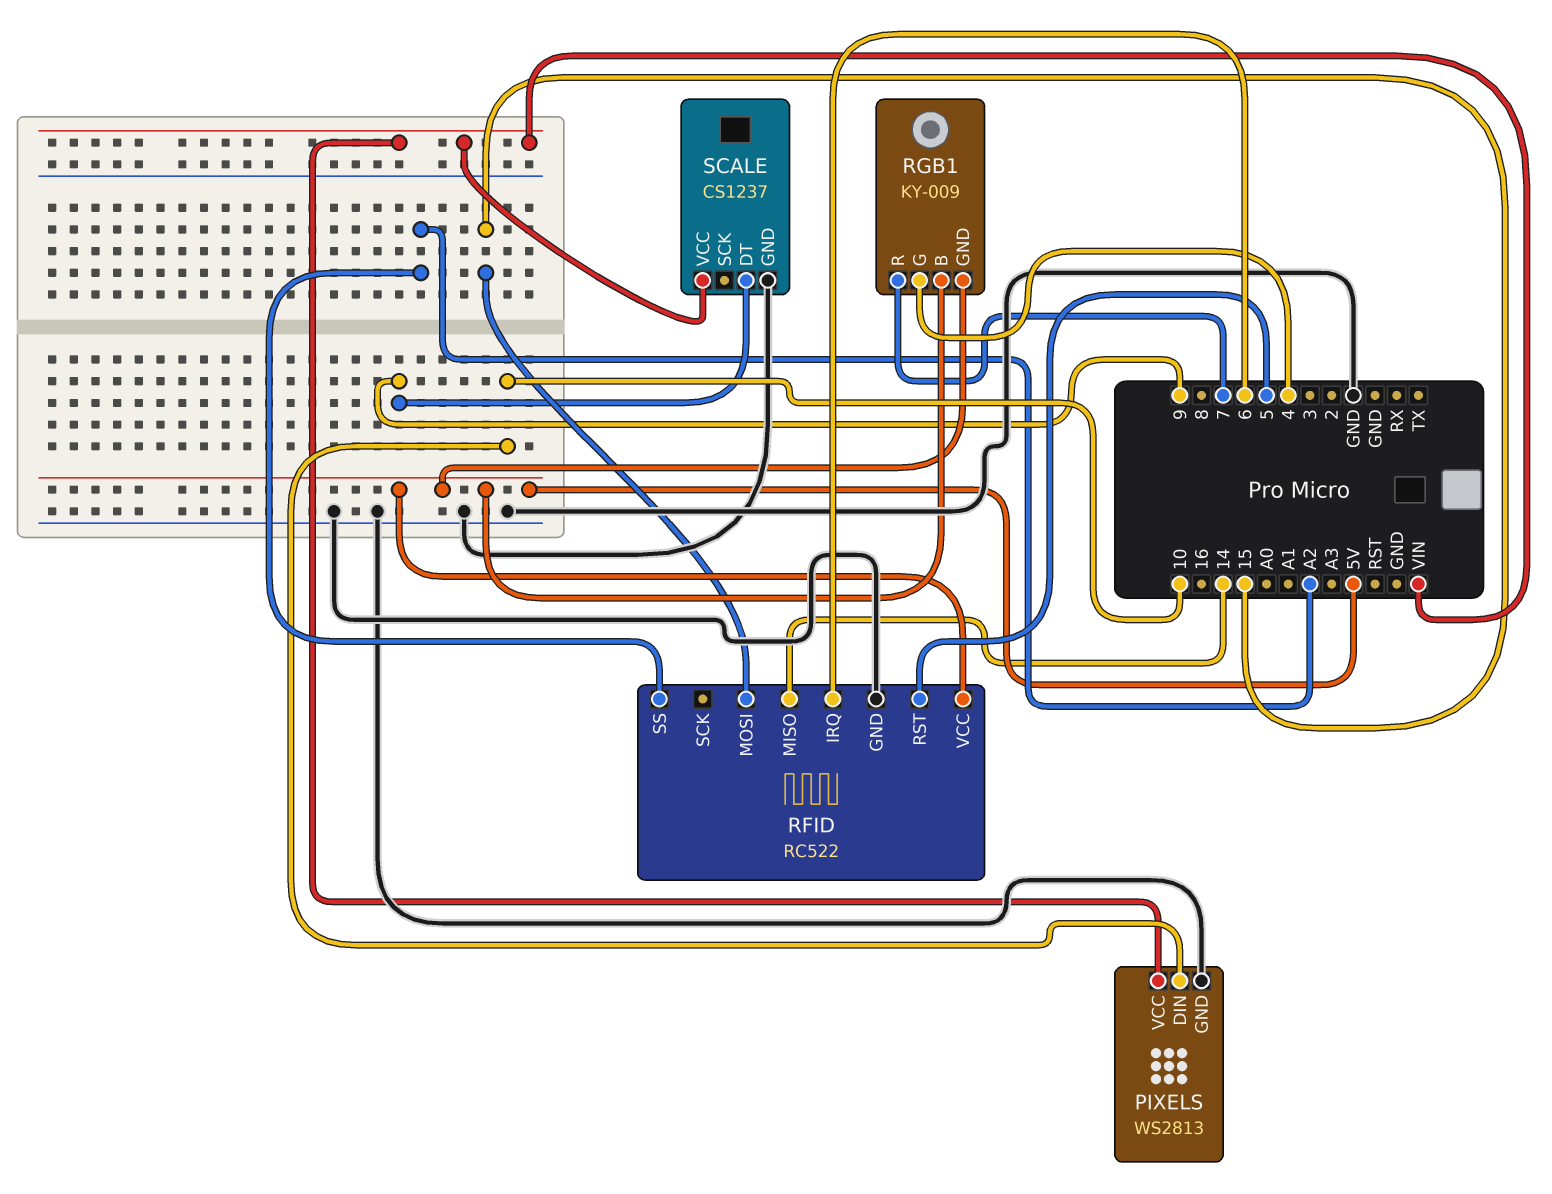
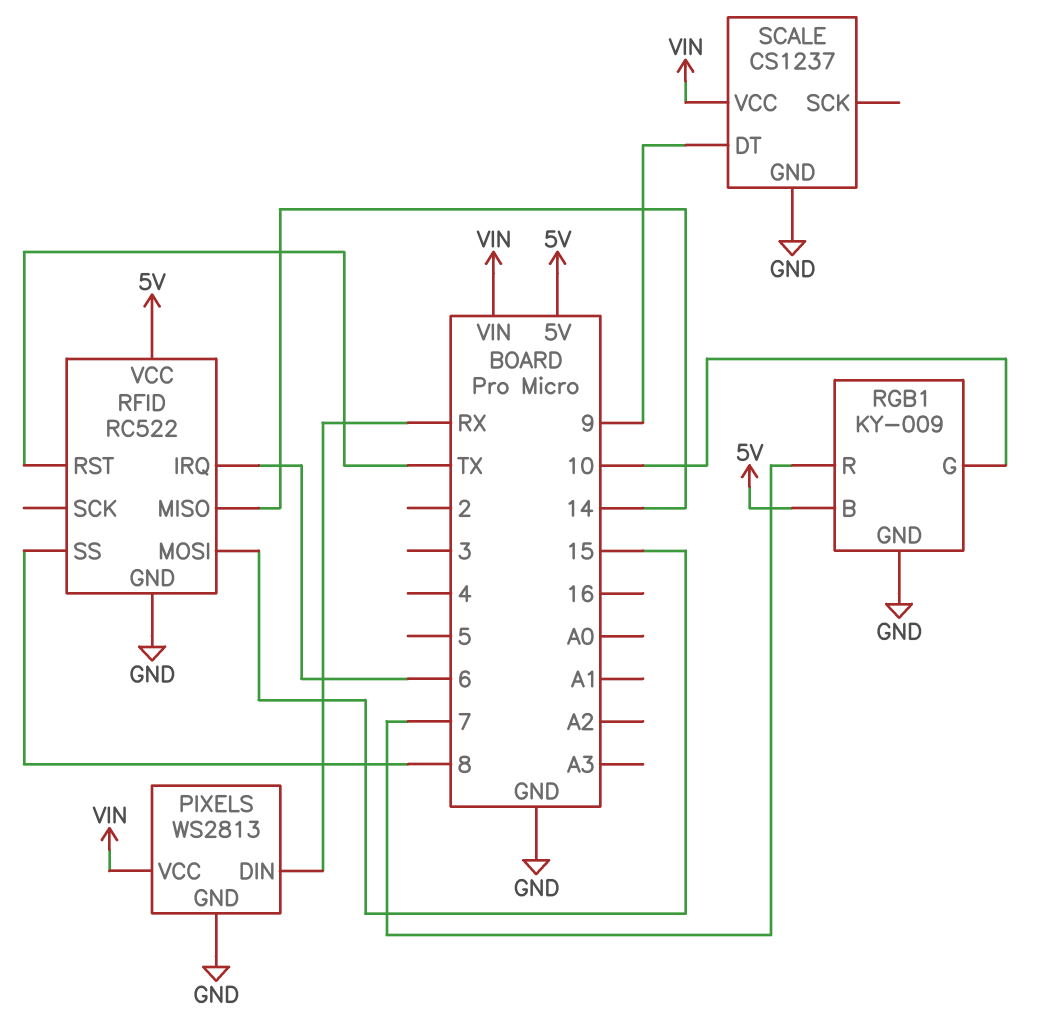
PIXELS pin DIN: 10 -> RX
RFID pin RST: 5 -> TX
RFID pin SS: A2 -> 8
RGB1 pin G: 4 -> 10
RGB1 pin GND: 5V -> GND

